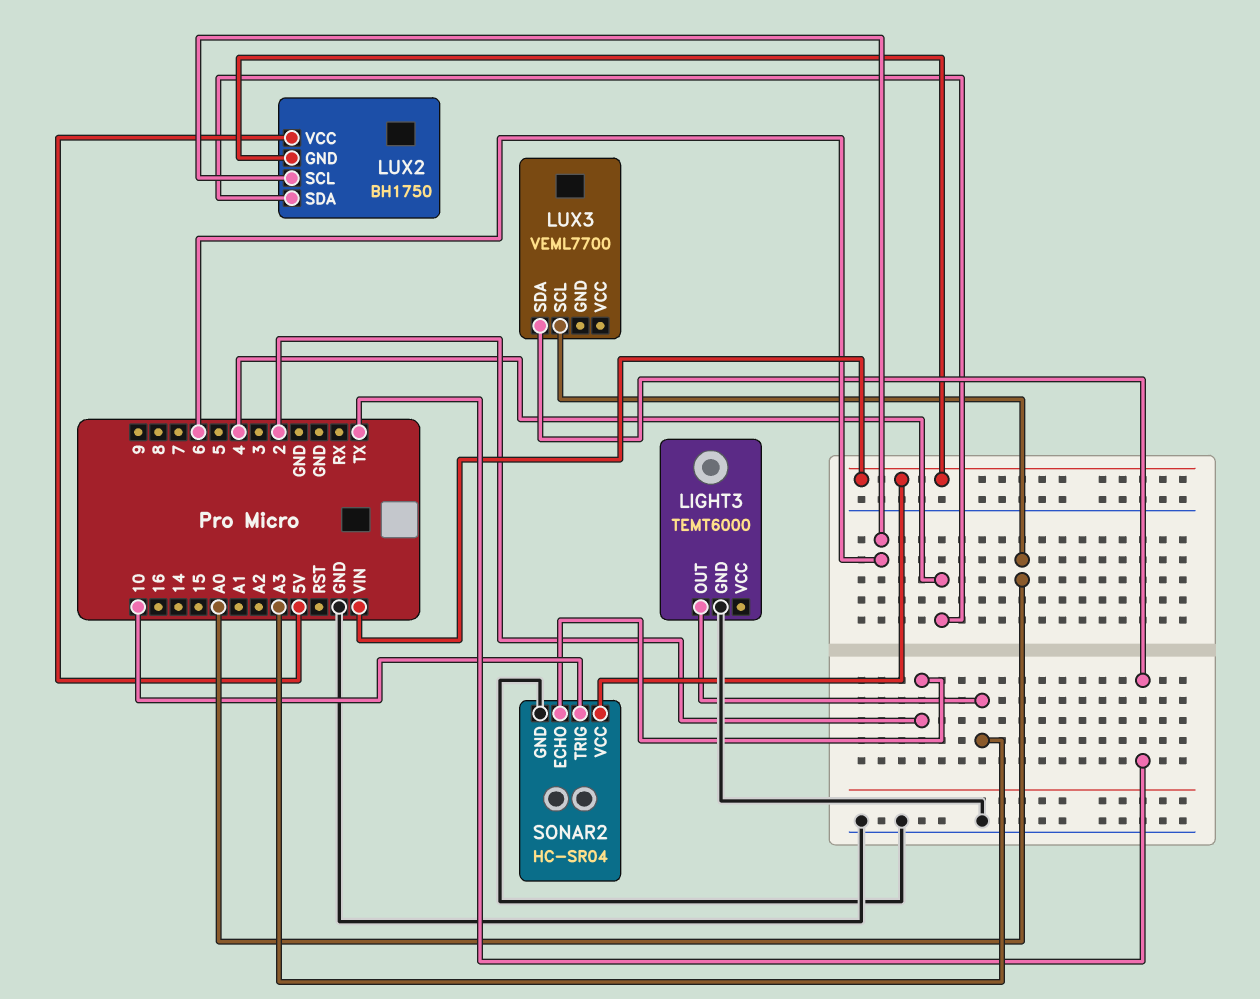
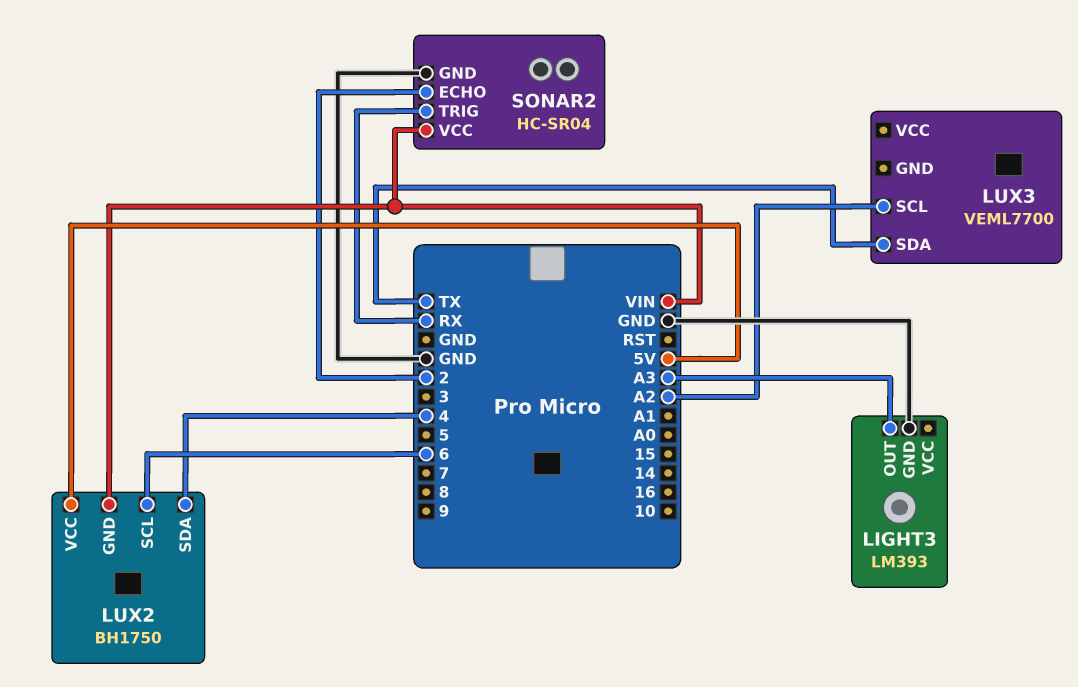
LIGHT3: TEMT6000 -> LM393
LUX3 pin SCL: A0 -> A2
SONAR2 pin TRIG: 10 -> RX

